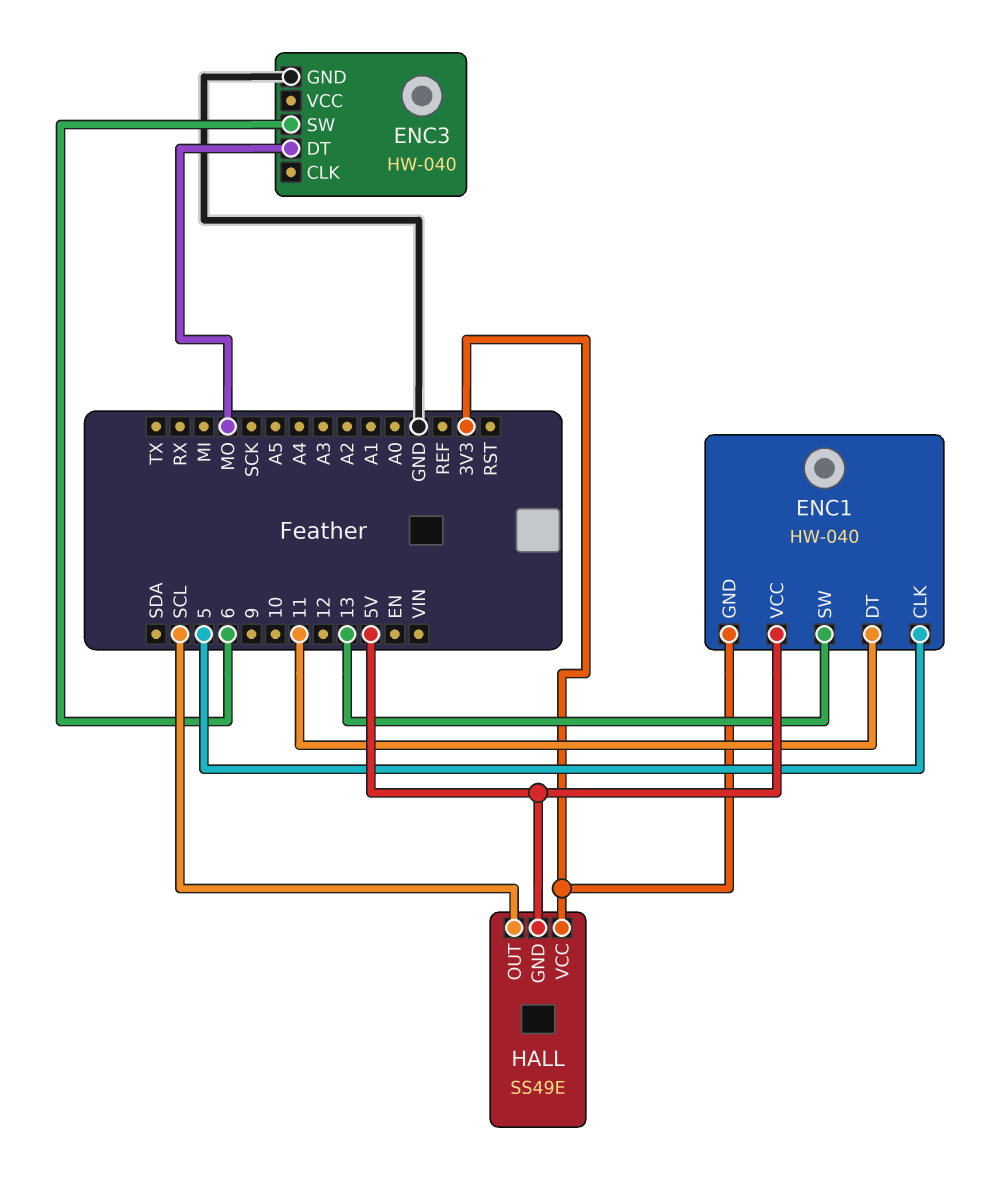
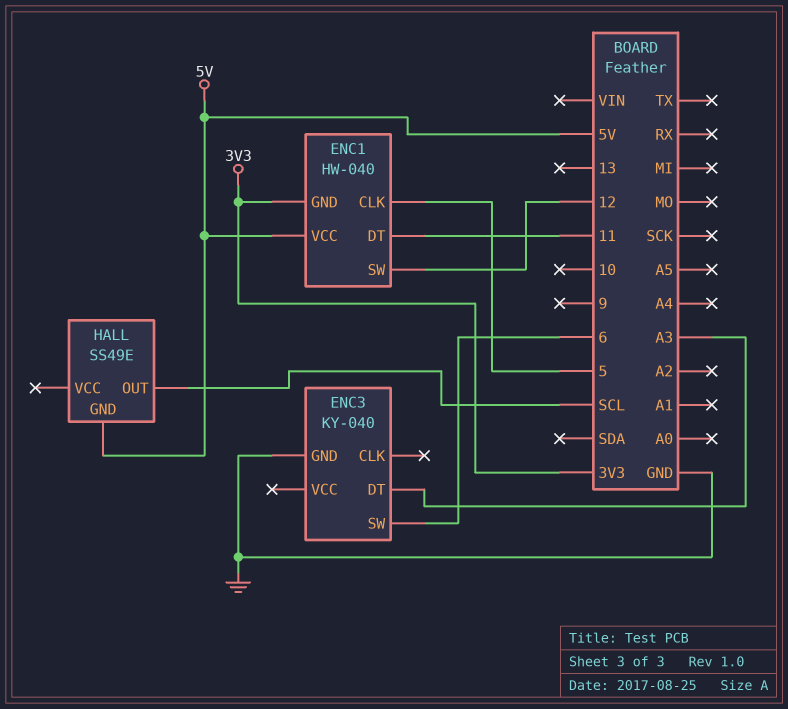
ENC1 pin SW: 13 -> 12
ENC3: HW-040 -> KY-040
ENC3 pin DT: MO -> A3
HALL pin VCC: 3V3 -> none

